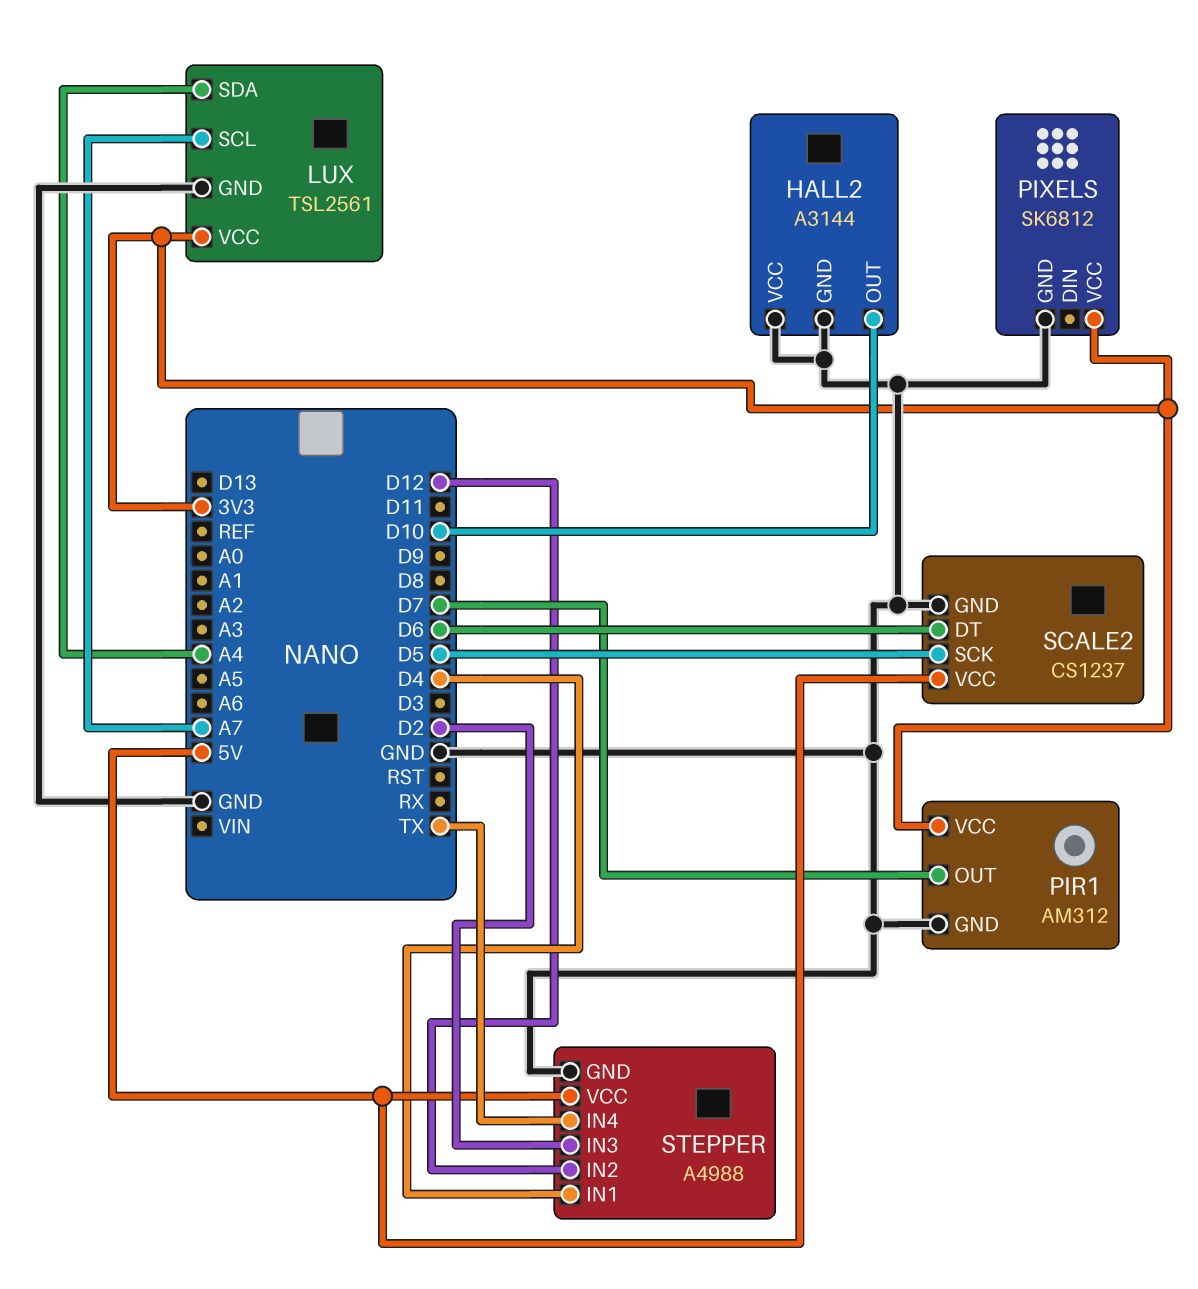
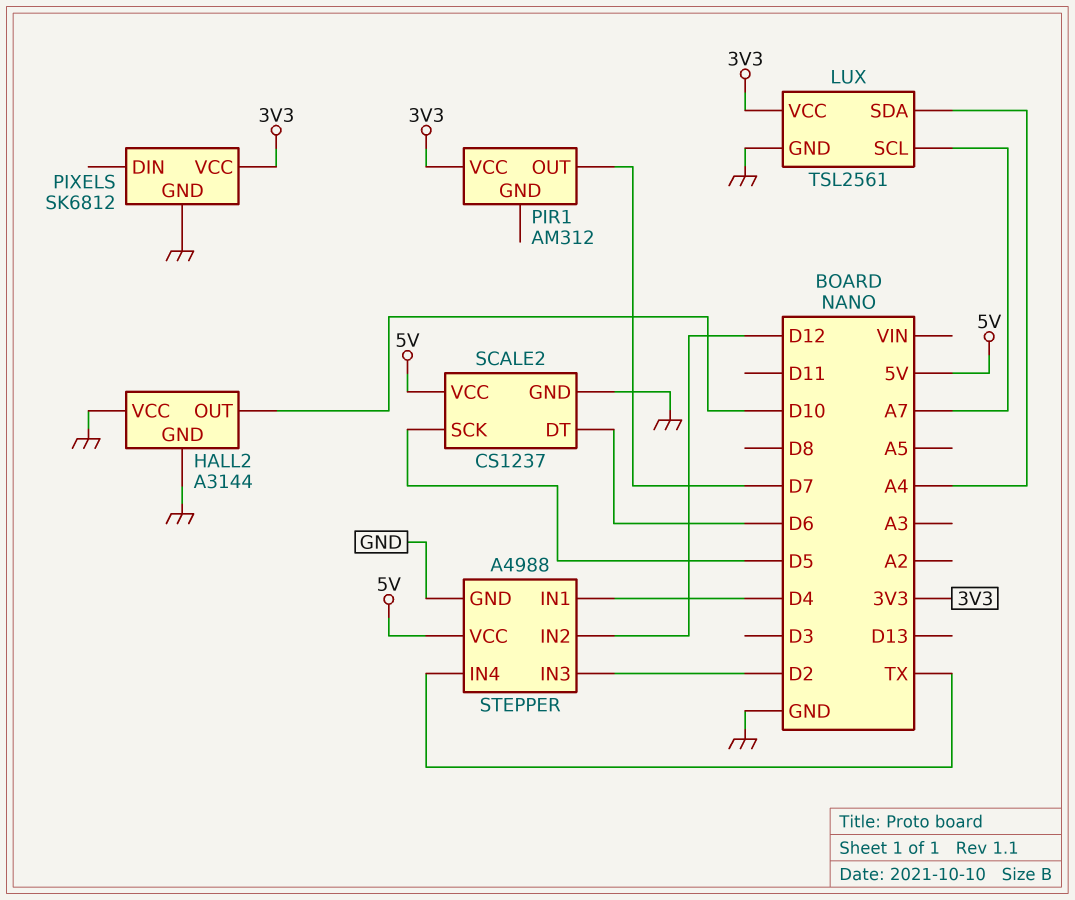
PIR1 pin GND: GND -> none

